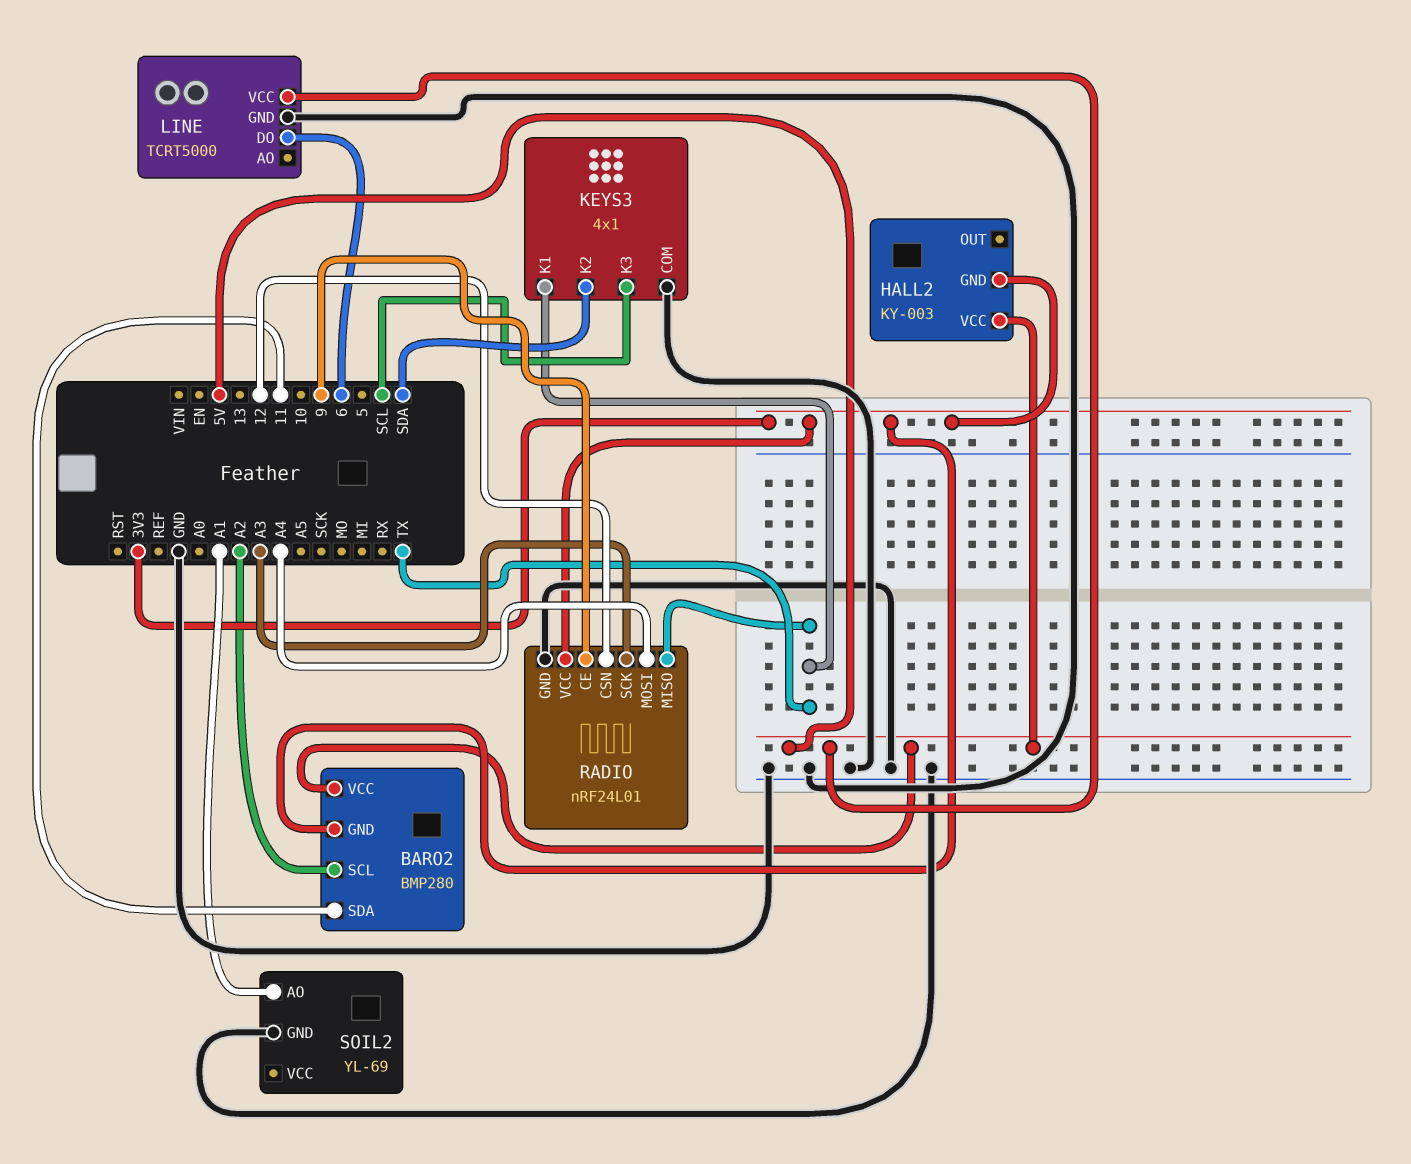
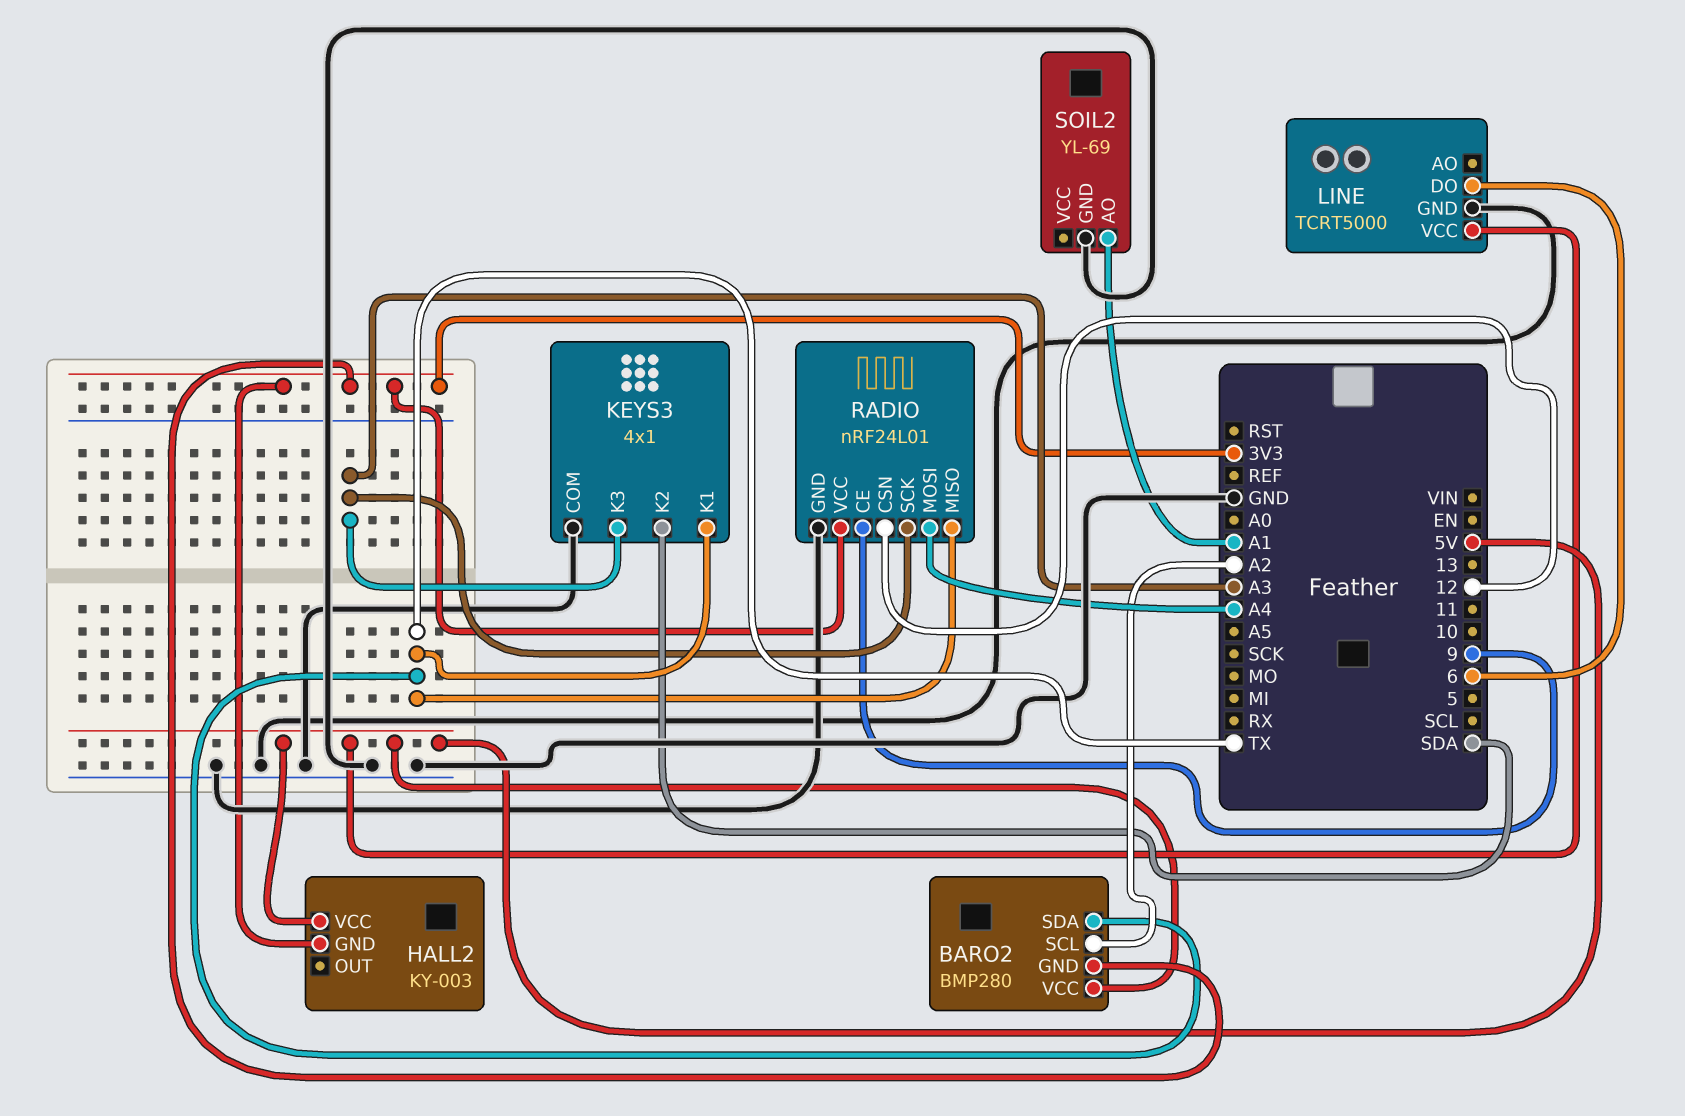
BARO2 pin SDA: 11 -> TX
KEYS3 pin K3: SCL -> A3

